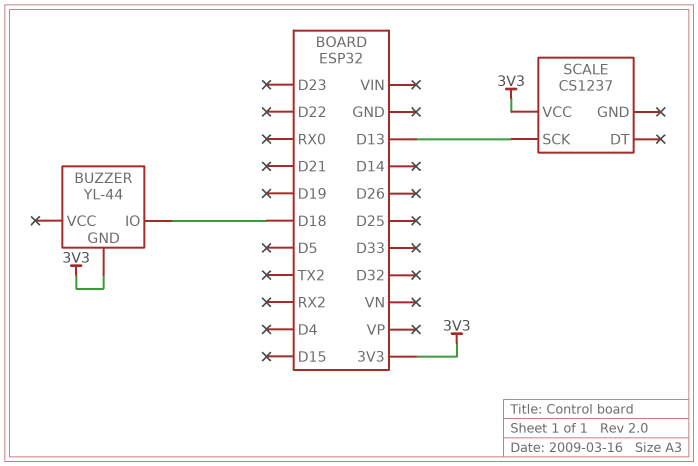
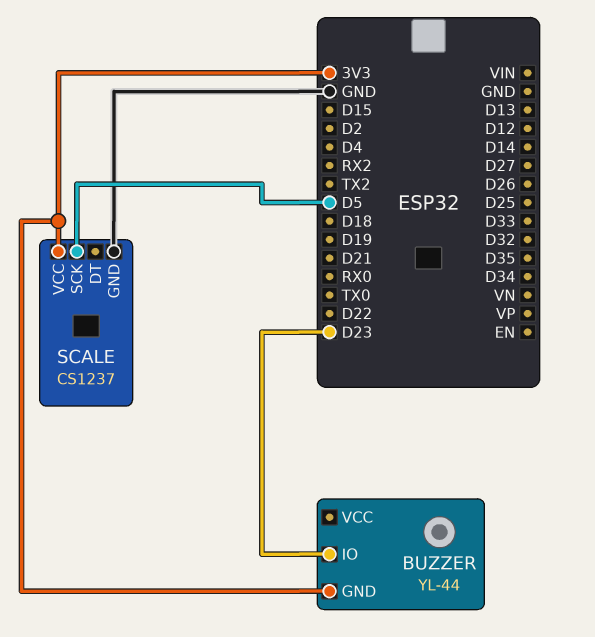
BUZZER pin IO: D18 -> D23
SCALE pin GND: none -> GND
SCALE pin SCK: D13 -> D5

